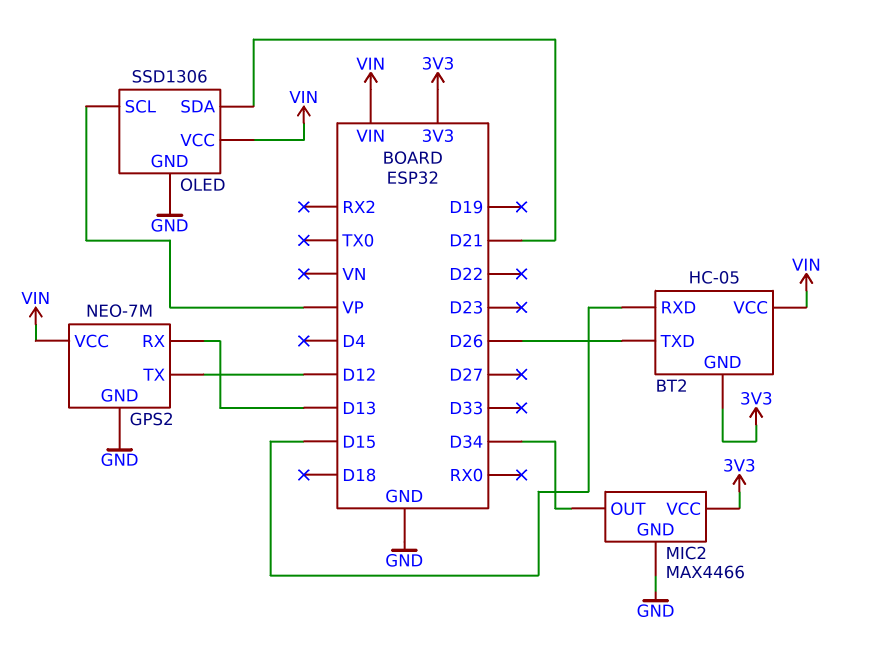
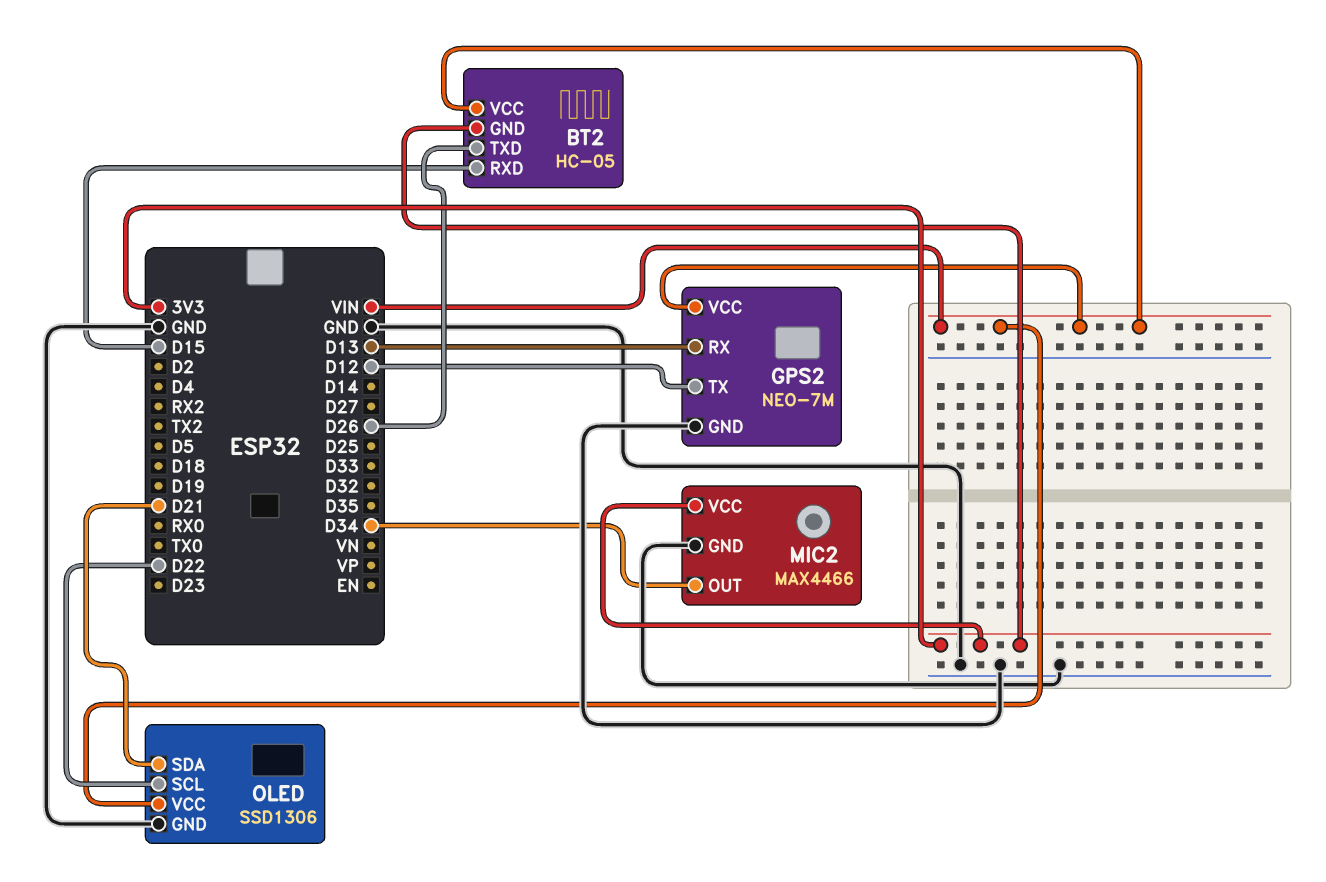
OLED pin SCL: VP -> D22

